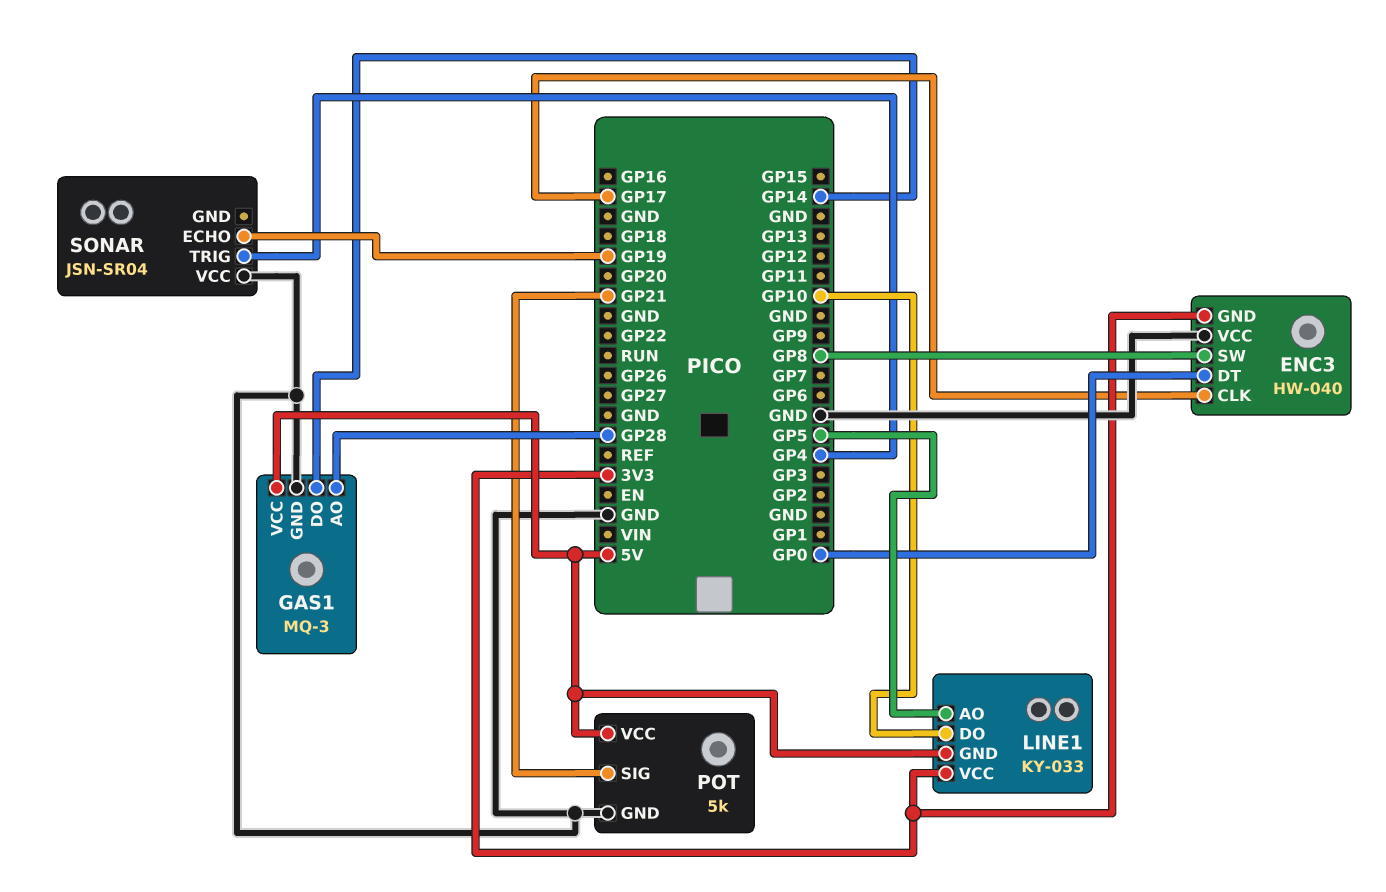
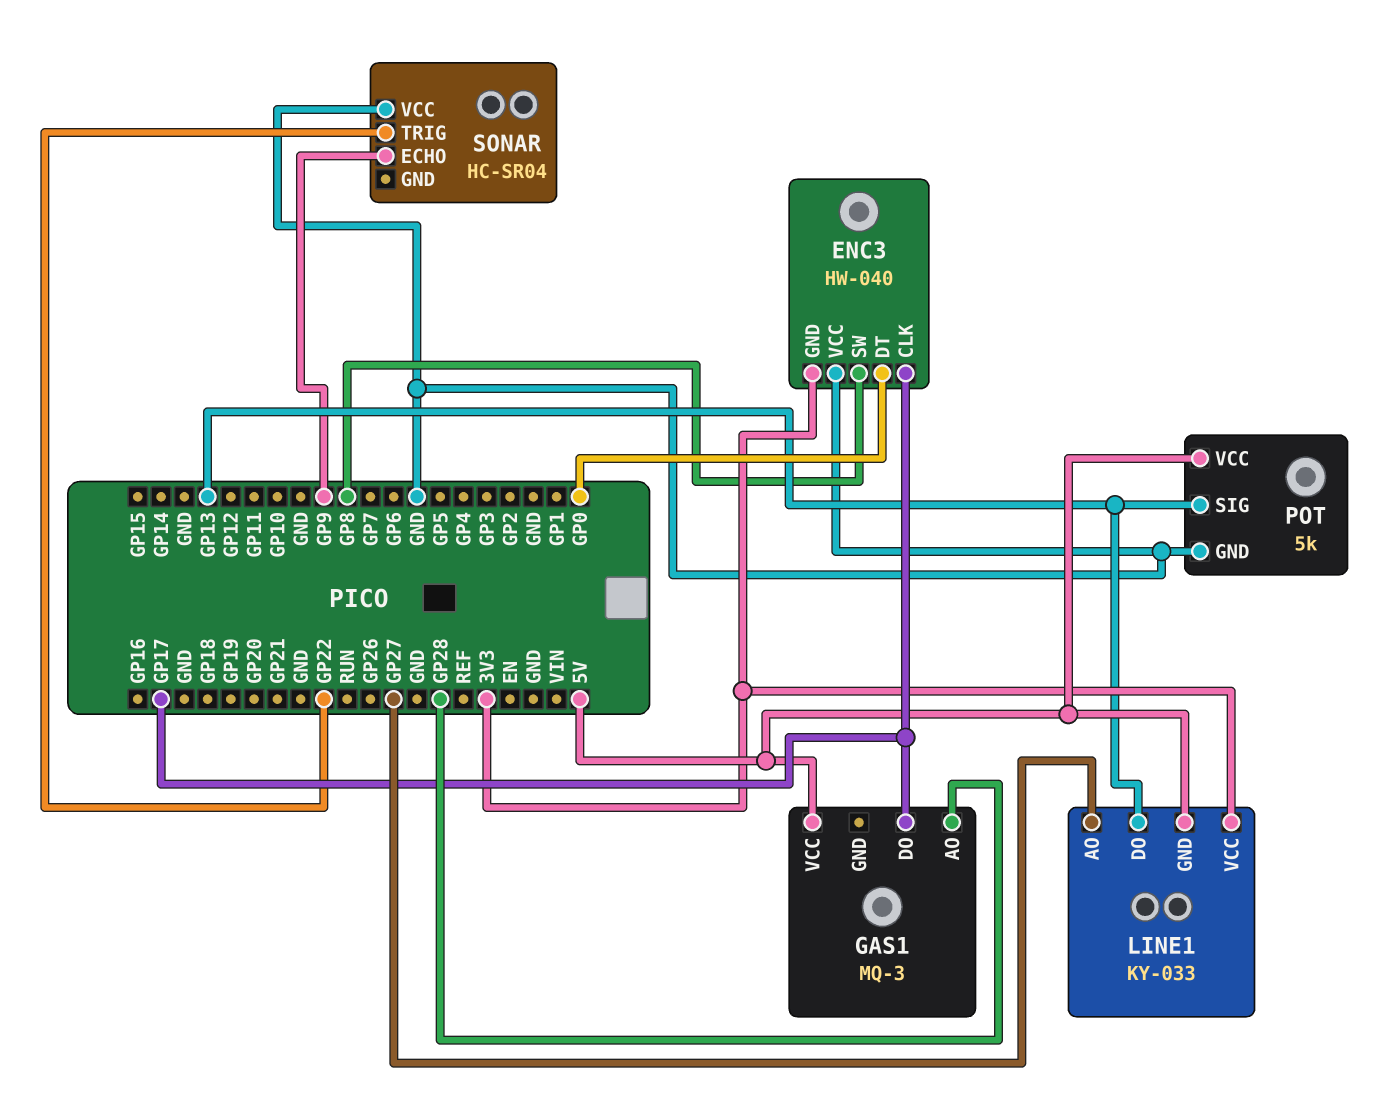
GAS1 pin DO: GP14 -> GP17
GAS1 pin GND: GND -> none
LINE1 pin AO: GP5 -> GP27
LINE1 pin DO: GP10 -> GP13
POT pin SIG: GP21 -> GP13
SONAR: JSN-SR04 -> HC-SR04
SONAR pin ECHO: GP19 -> GP9
SONAR pin TRIG: GP4 -> GP22

